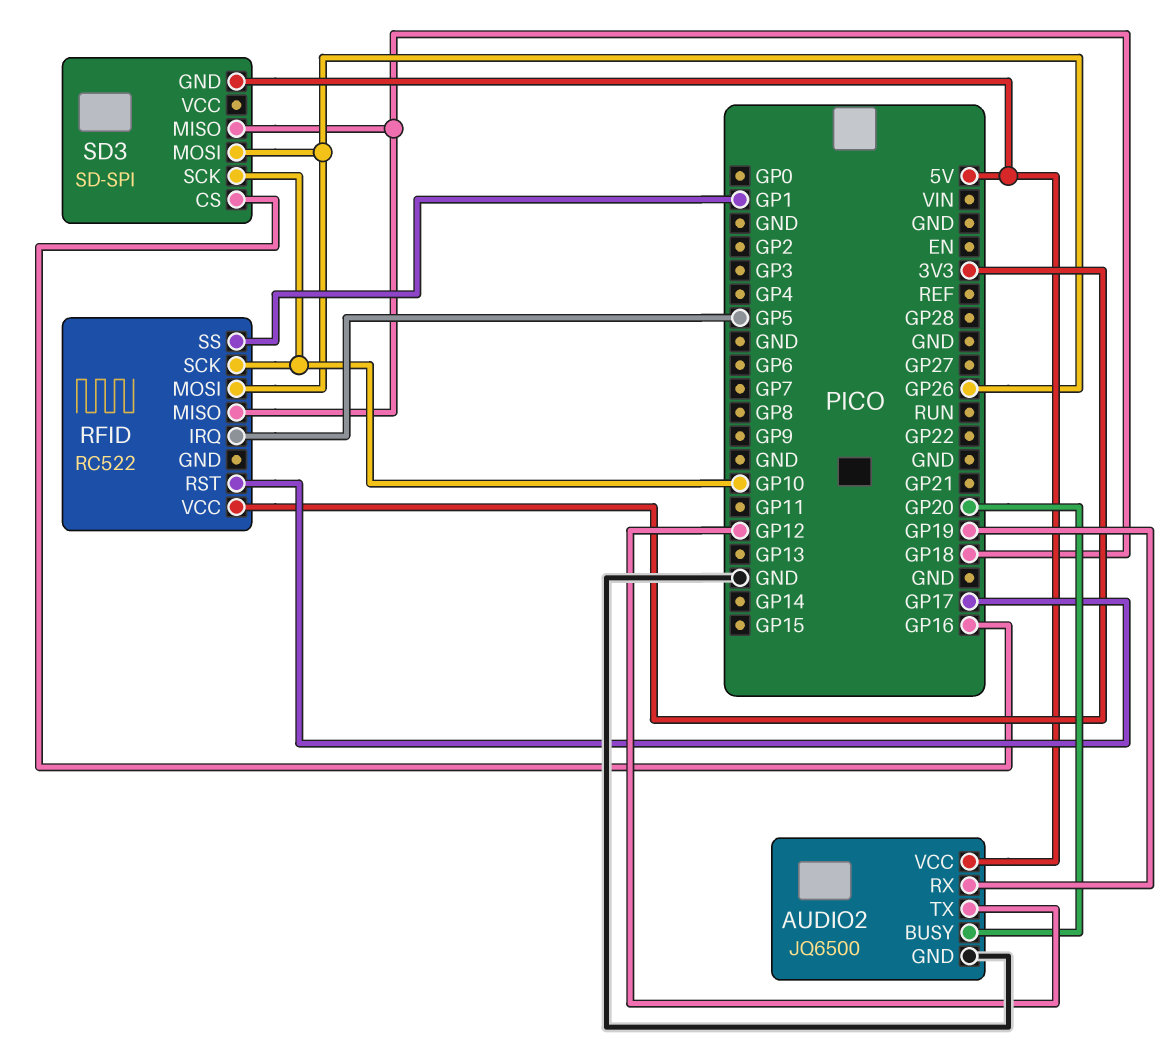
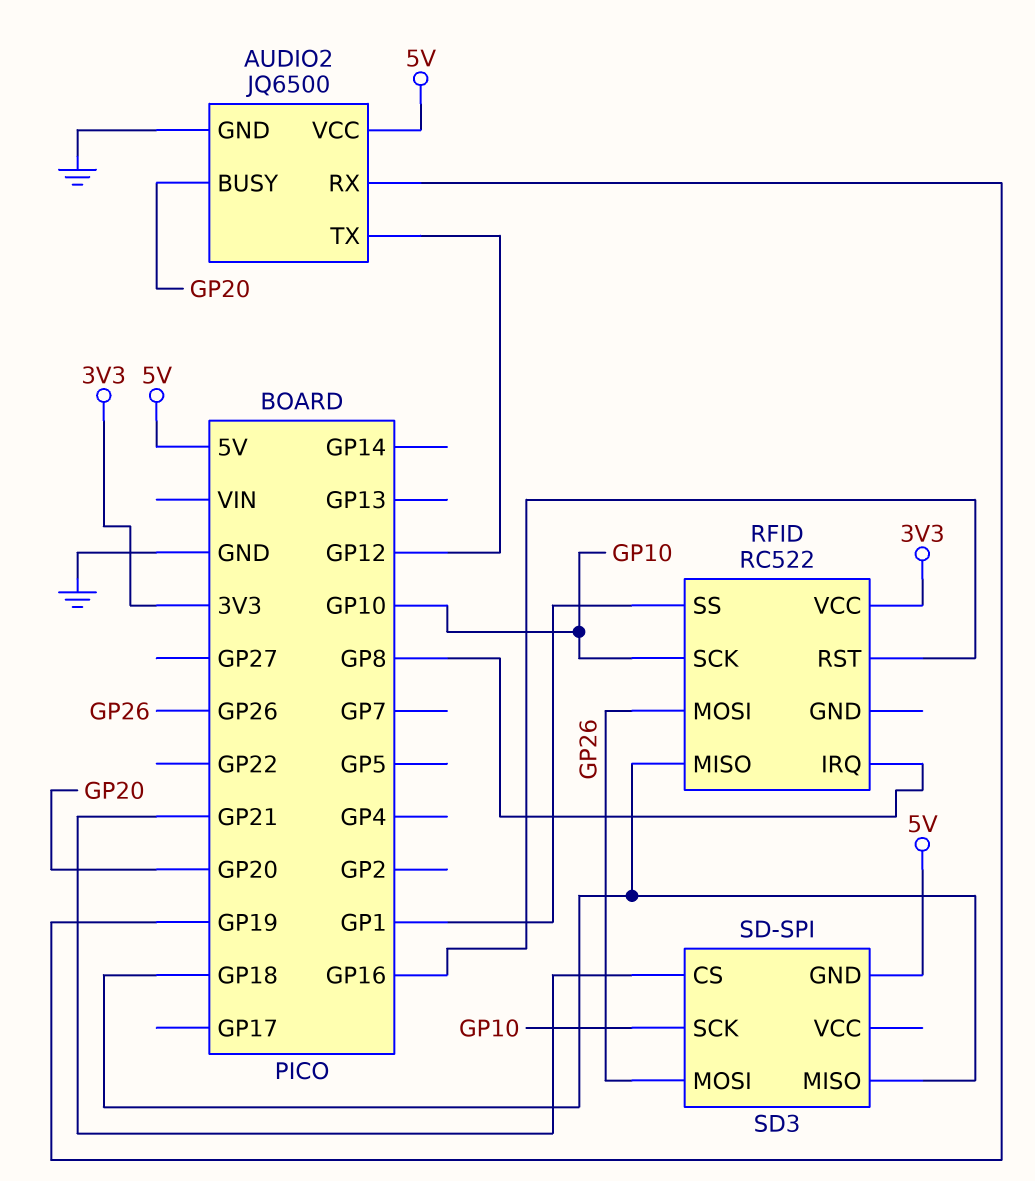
RFID pin IRQ: GP5 -> GP8
RFID pin RST: GP17 -> GP16
SD3 pin CS: GP16 -> GP21

